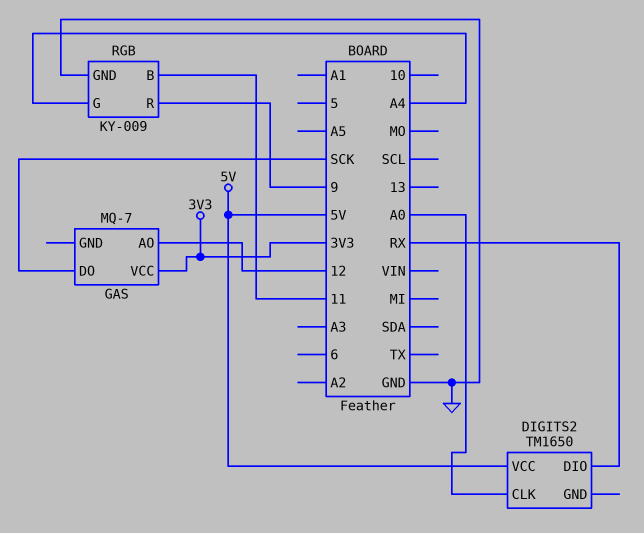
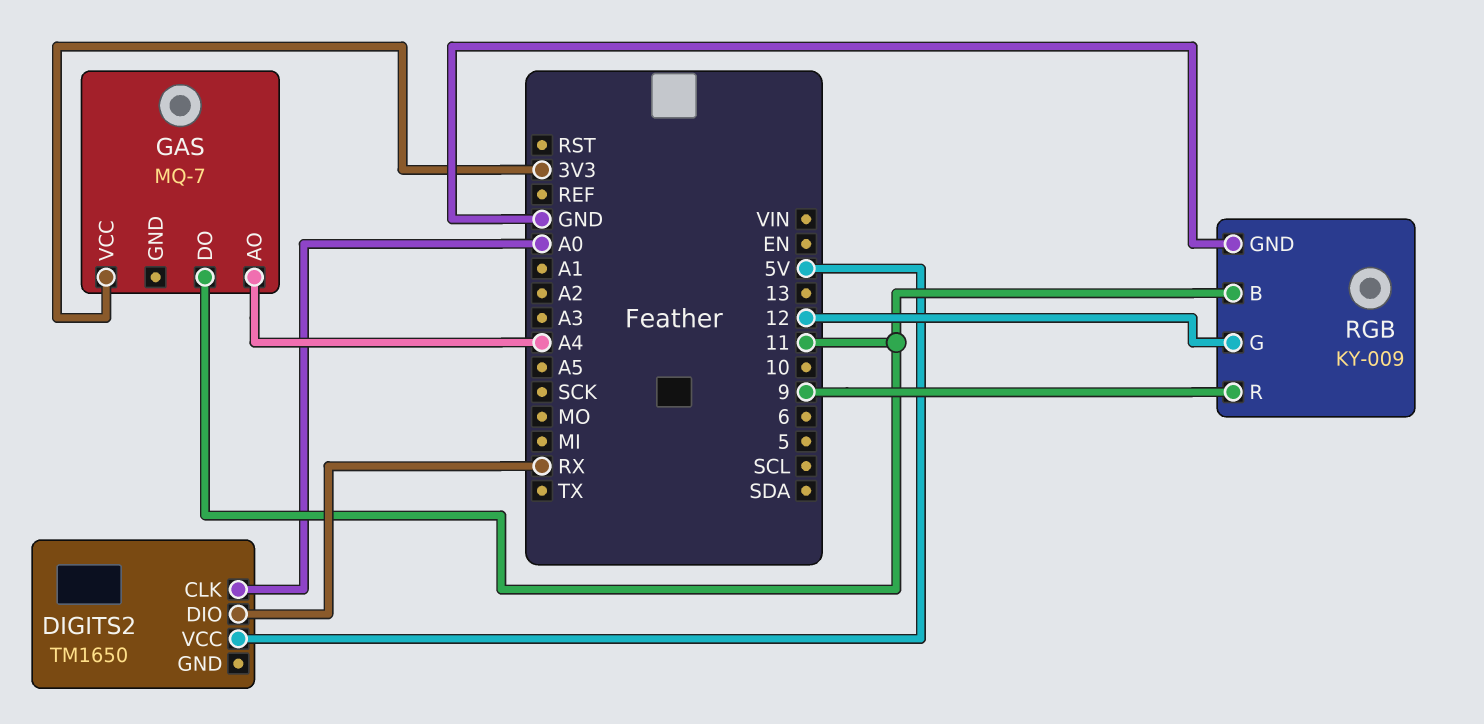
GAS pin AO: 12 -> A4
GAS pin DO: SCK -> 11
RGB pin G: A4 -> 12

